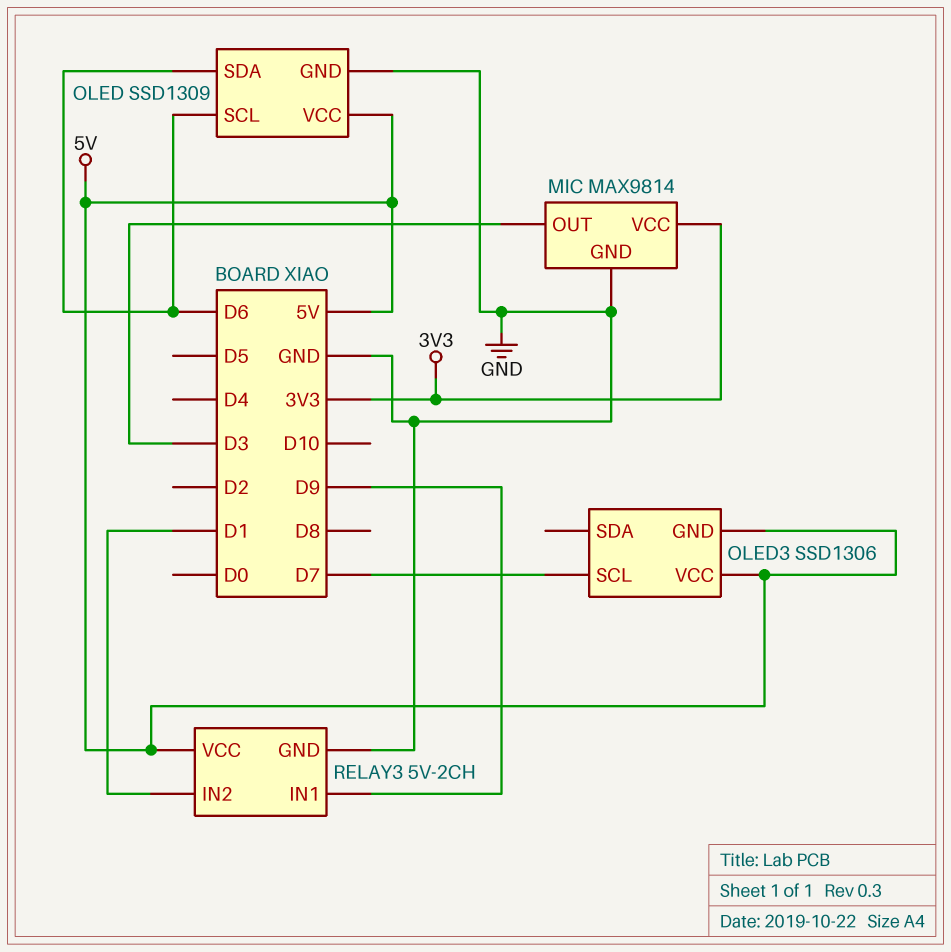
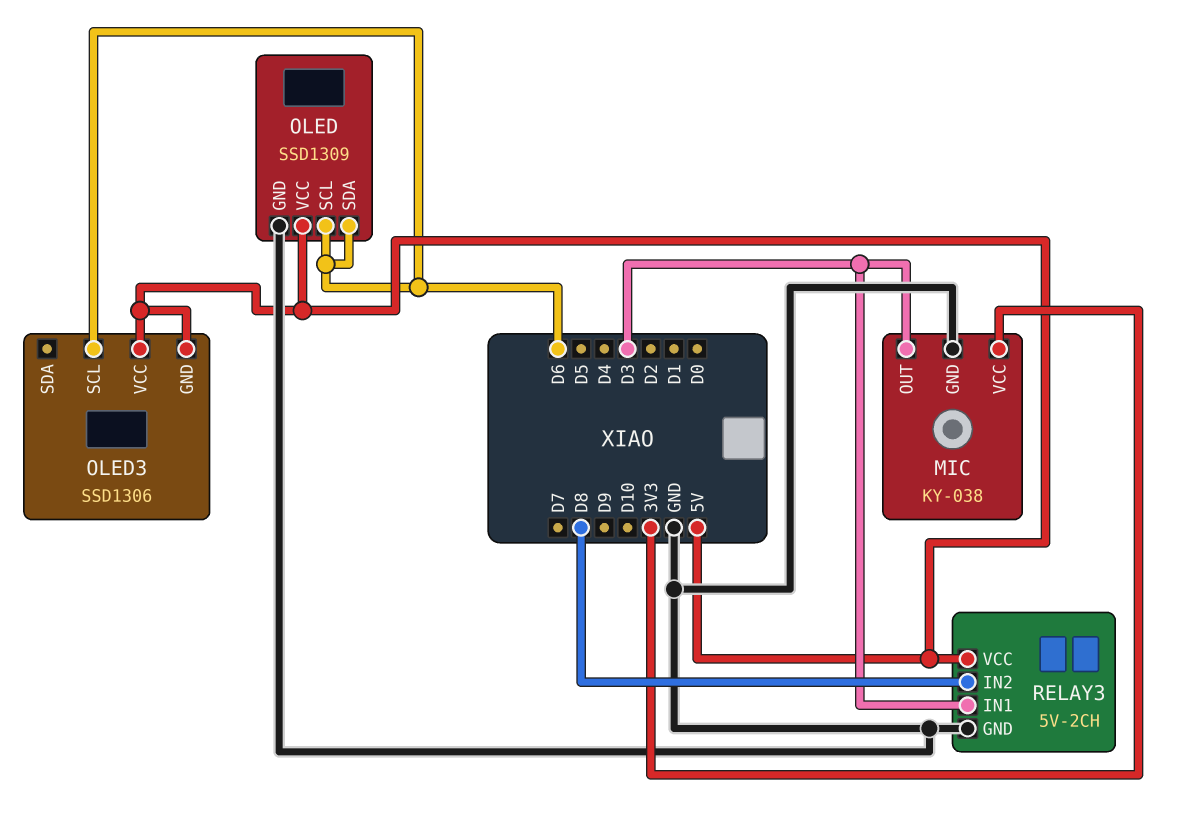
MIC: MAX9814 -> KY-038
OLED3 pin SCL: D7 -> D6
RELAY3 pin IN1: D9 -> D3
RELAY3 pin IN2: D1 -> D8

